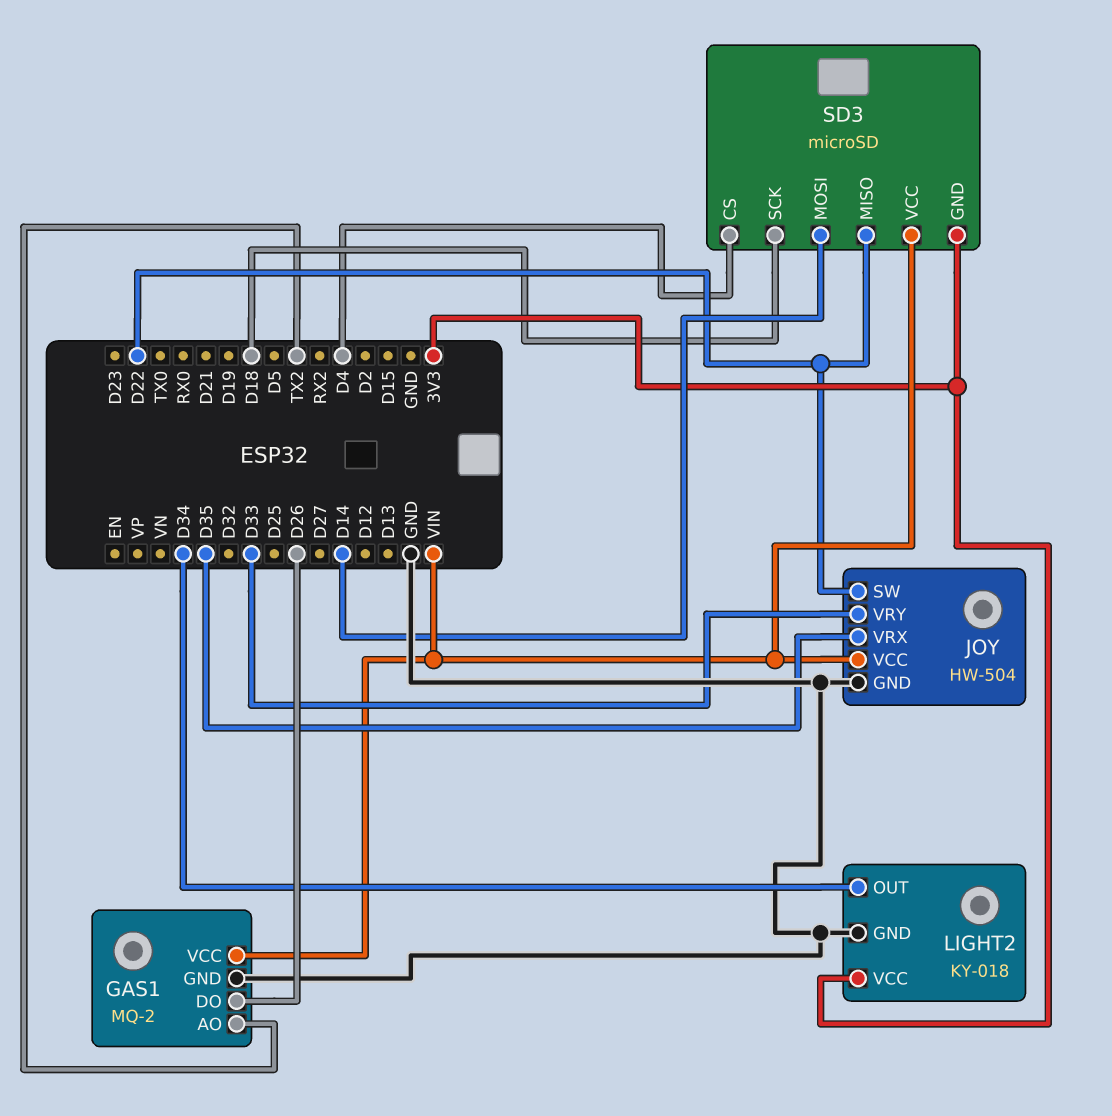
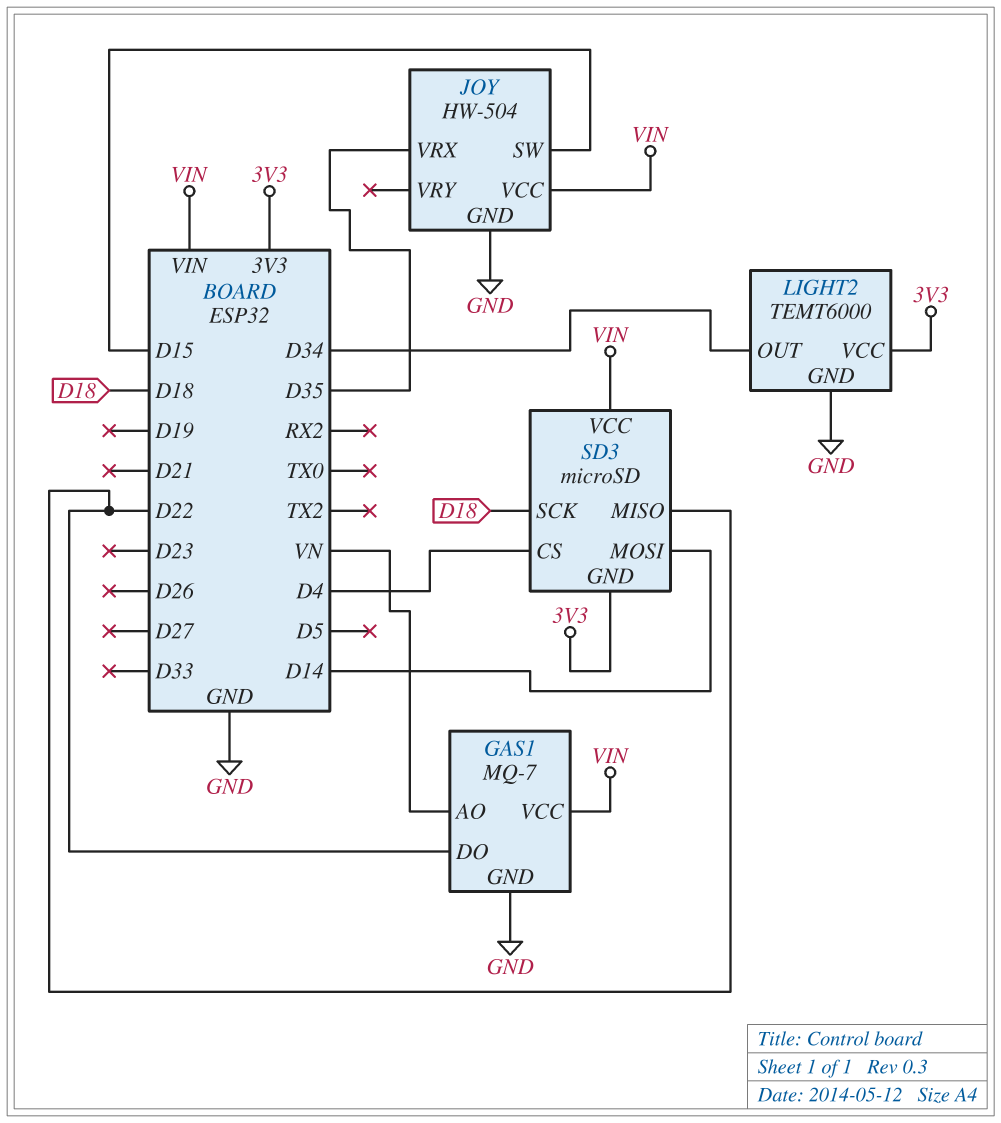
GAS1: MQ-2 -> MQ-7
GAS1 pin AO: TX2 -> VN
GAS1 pin DO: D26 -> D22
JOY pin SW: D22 -> D15
JOY pin VRY: D33 -> none
LIGHT2: KY-018 -> TEMT6000

